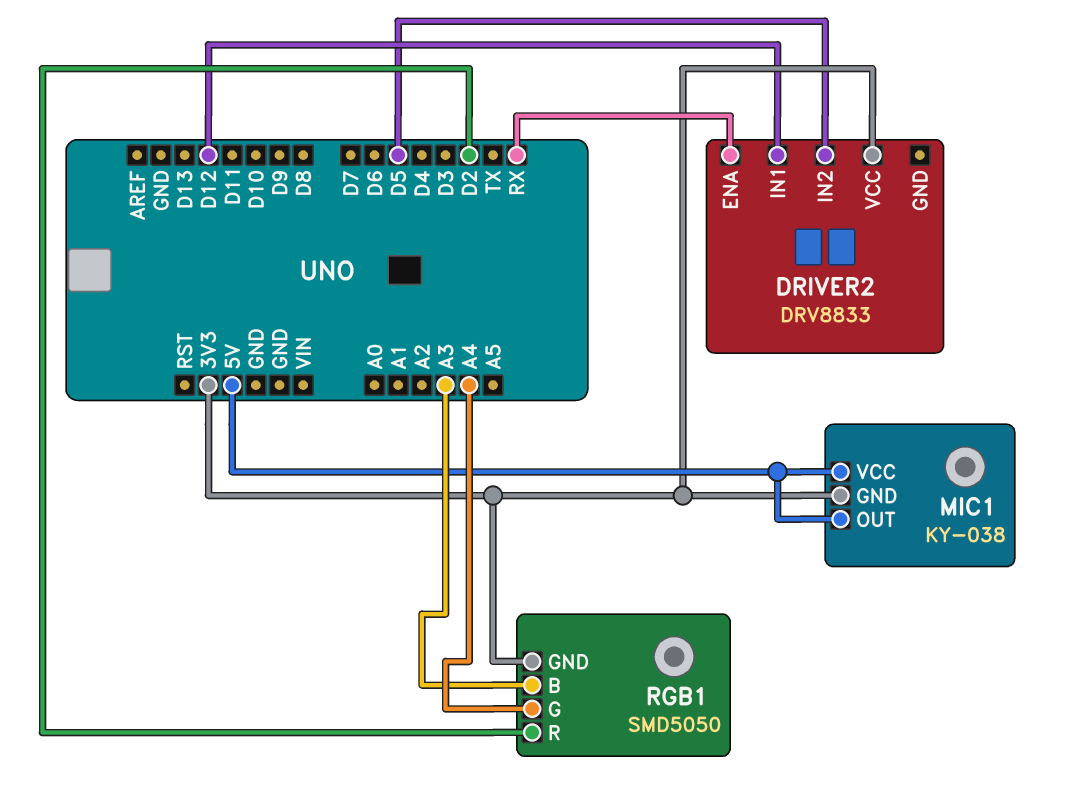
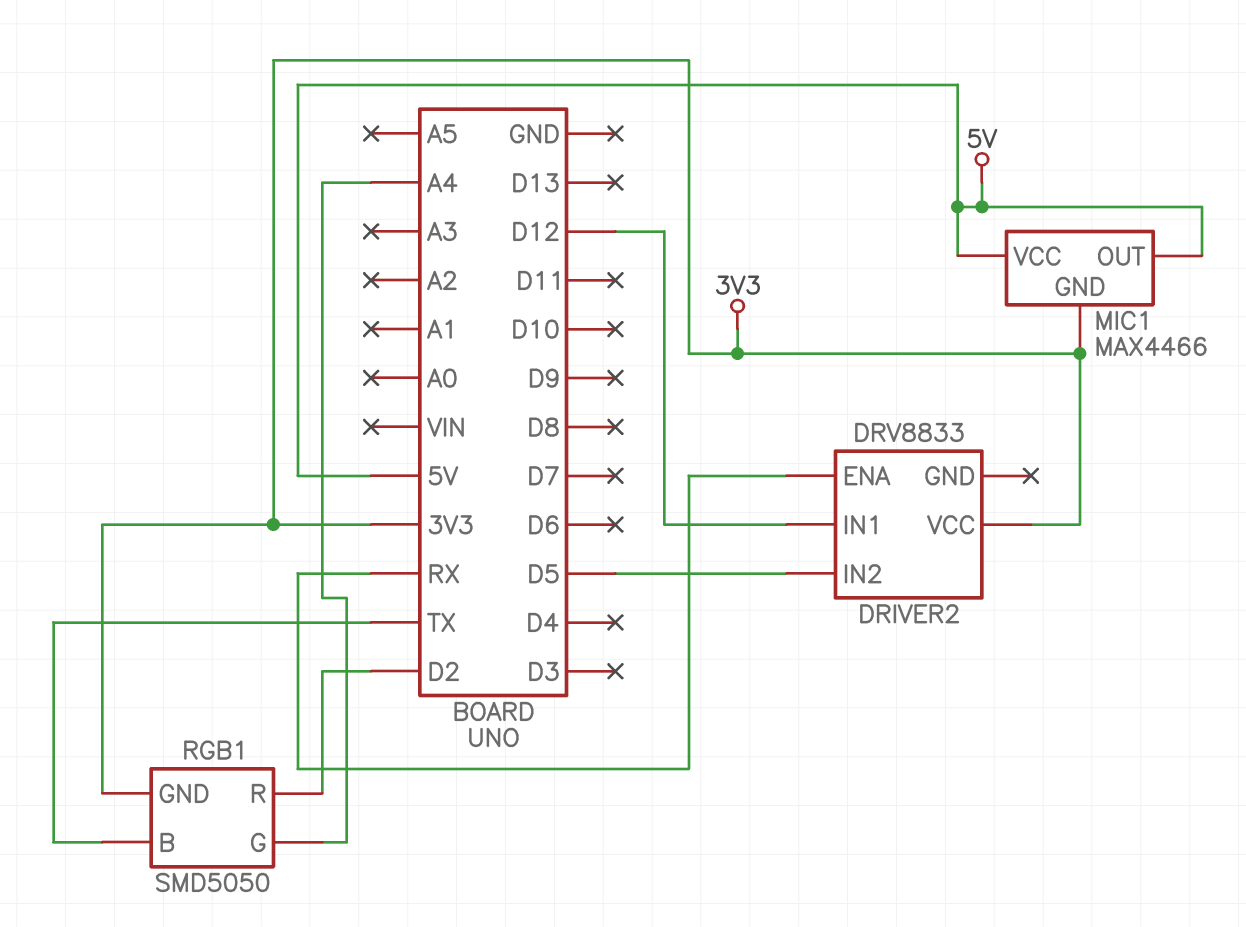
MIC1: KY-038 -> MAX4466
RGB1 pin B: A3 -> TX

